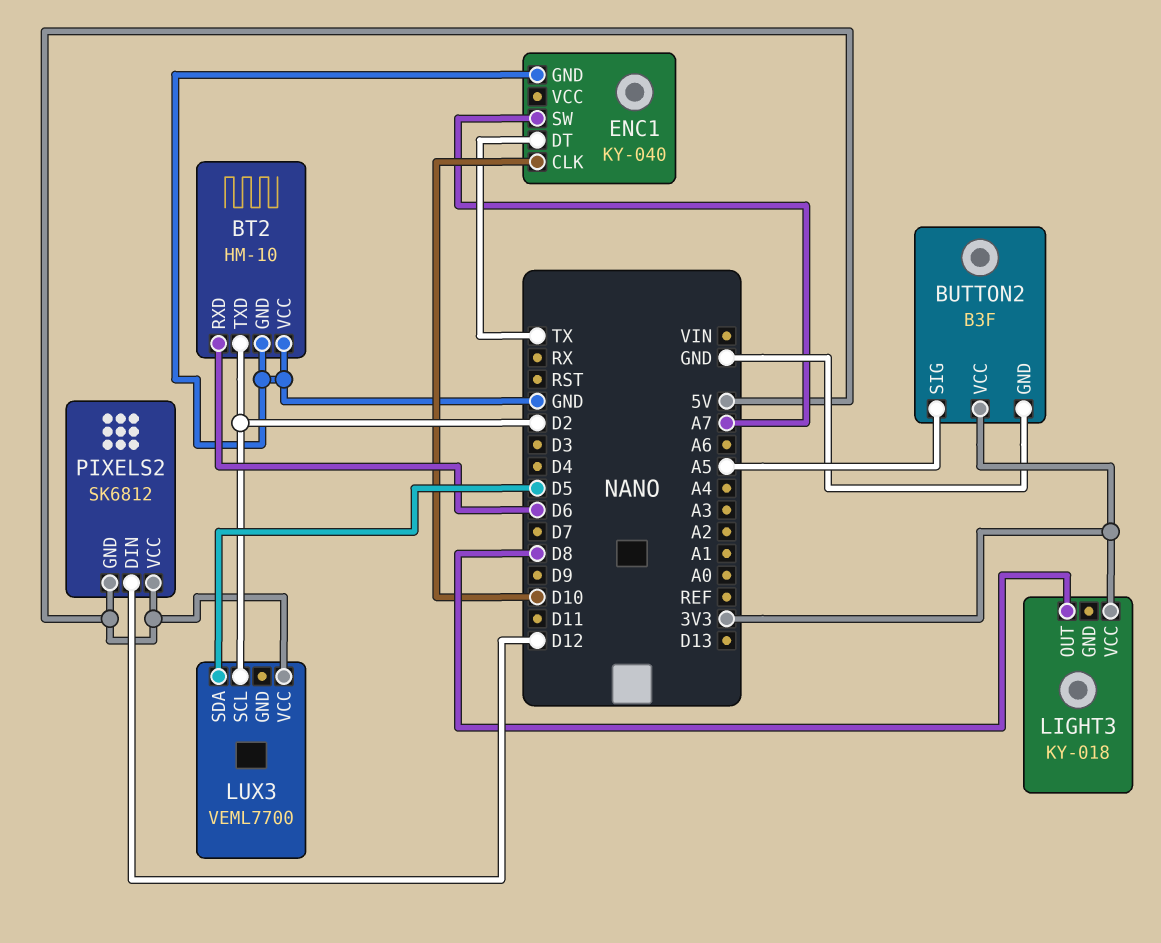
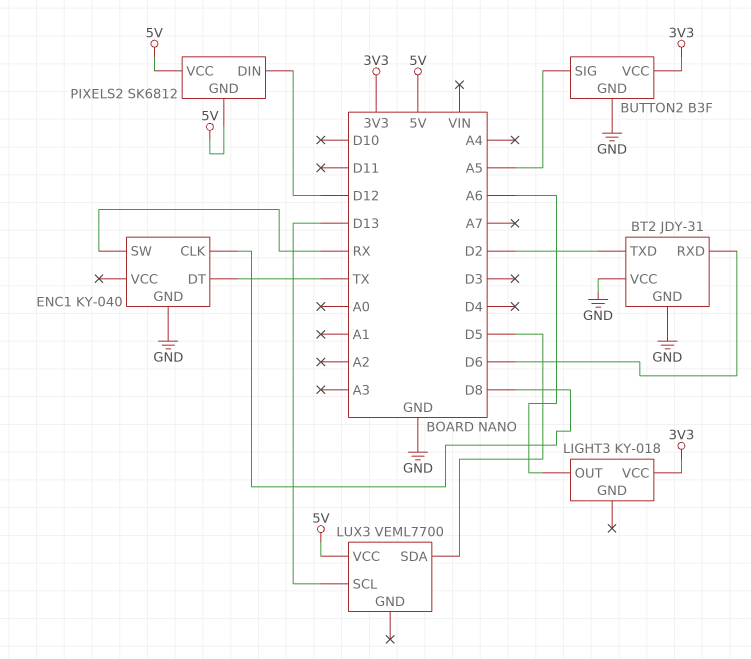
BT2: HM-10 -> JDY-31
ENC1 pin CLK: D10 -> D8
ENC1 pin SW: A7 -> RX
LIGHT3 pin OUT: D8 -> A6
LUX3 pin SCL: D2 -> D13

